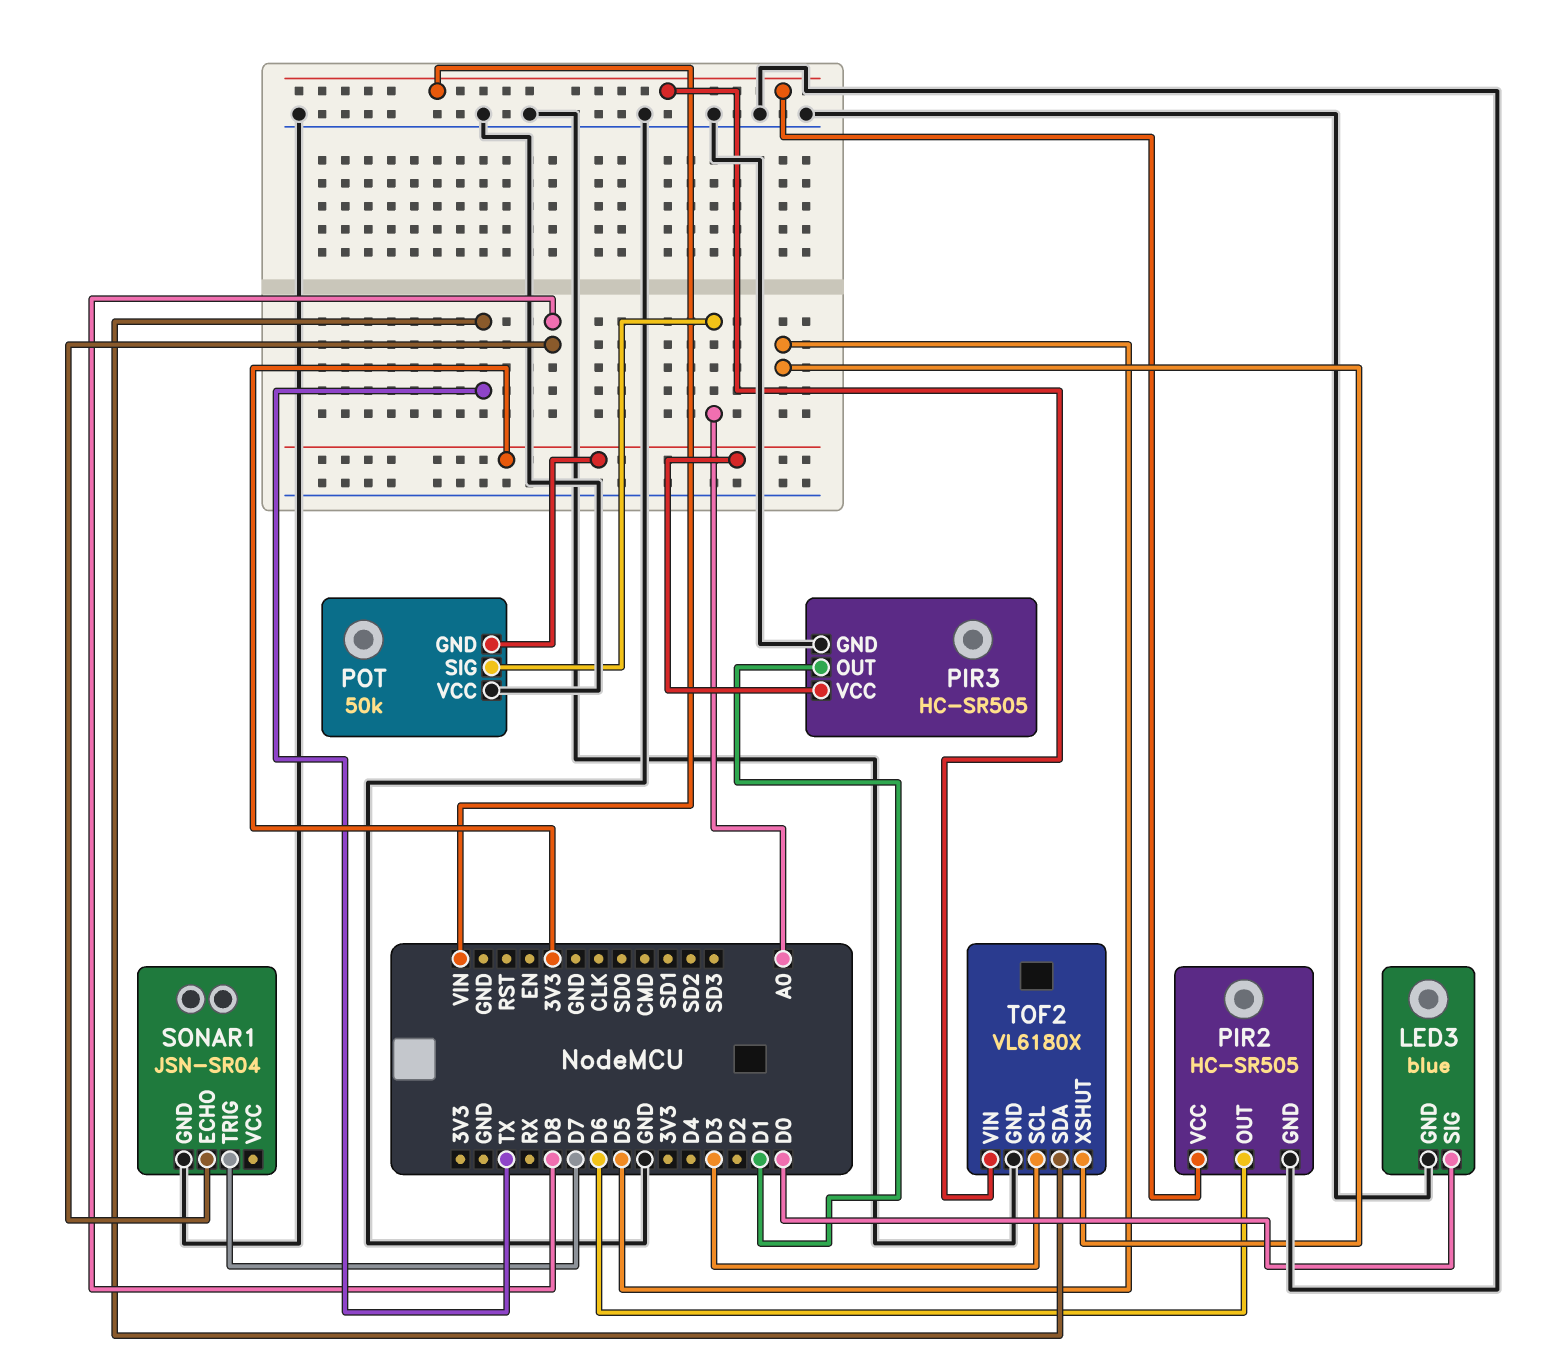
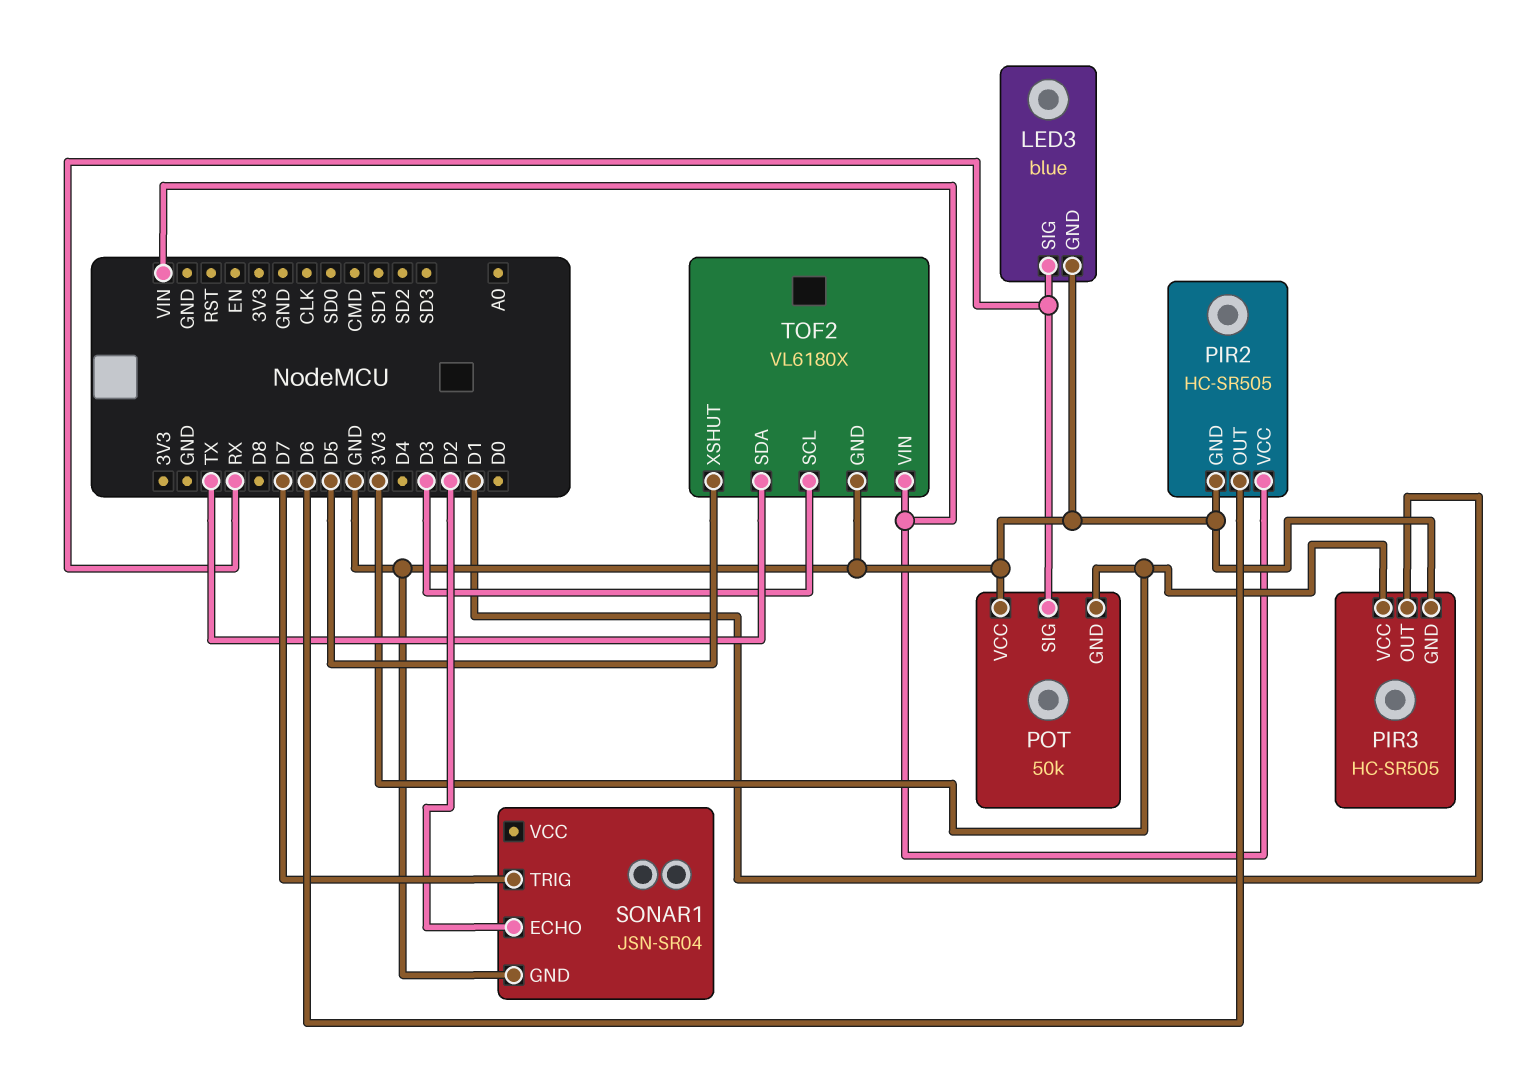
LED3 pin SIG: D0 -> RX
POT pin SIG: A0 -> RX
SONAR1 pin ECHO: D8 -> D2

